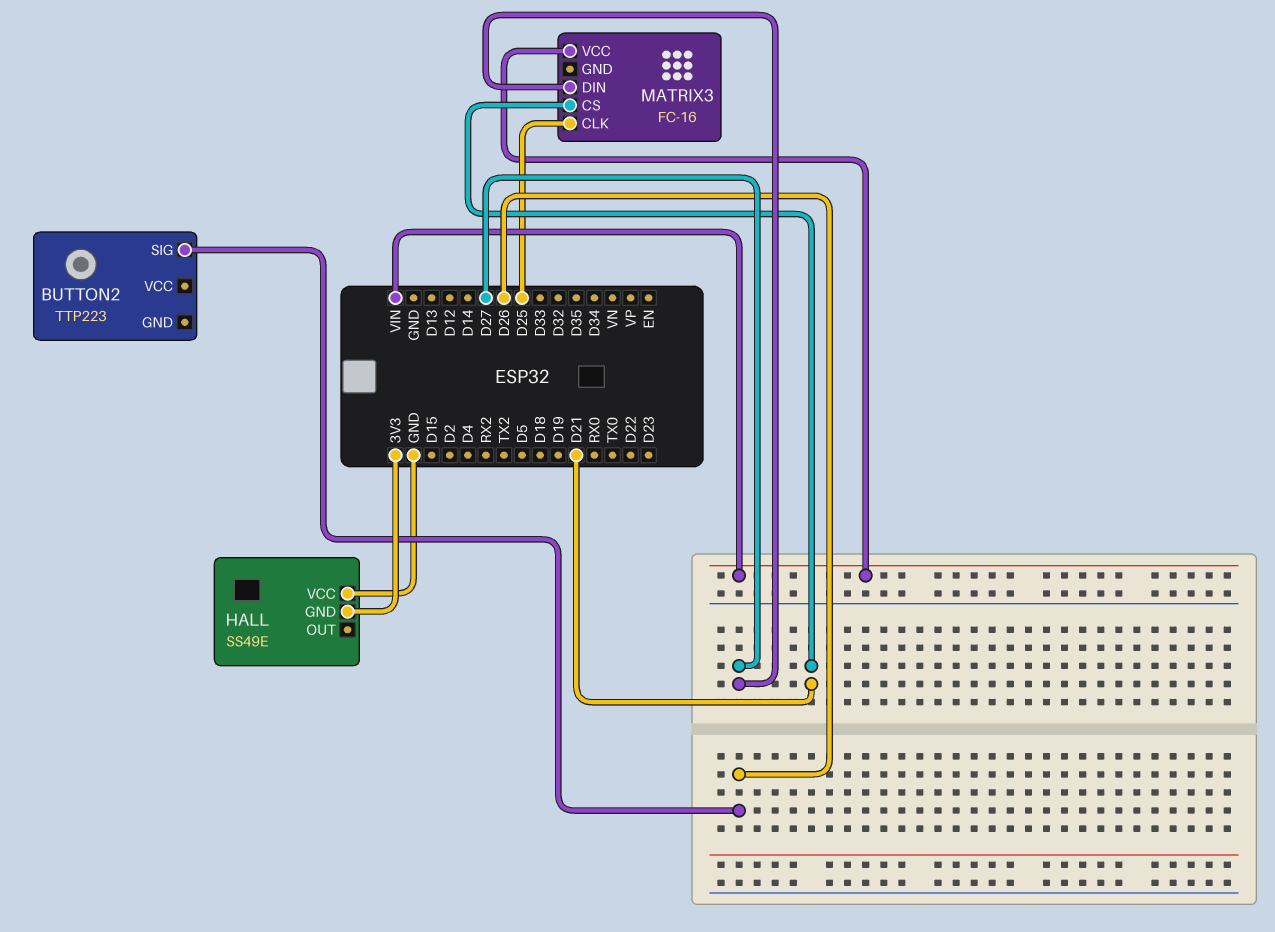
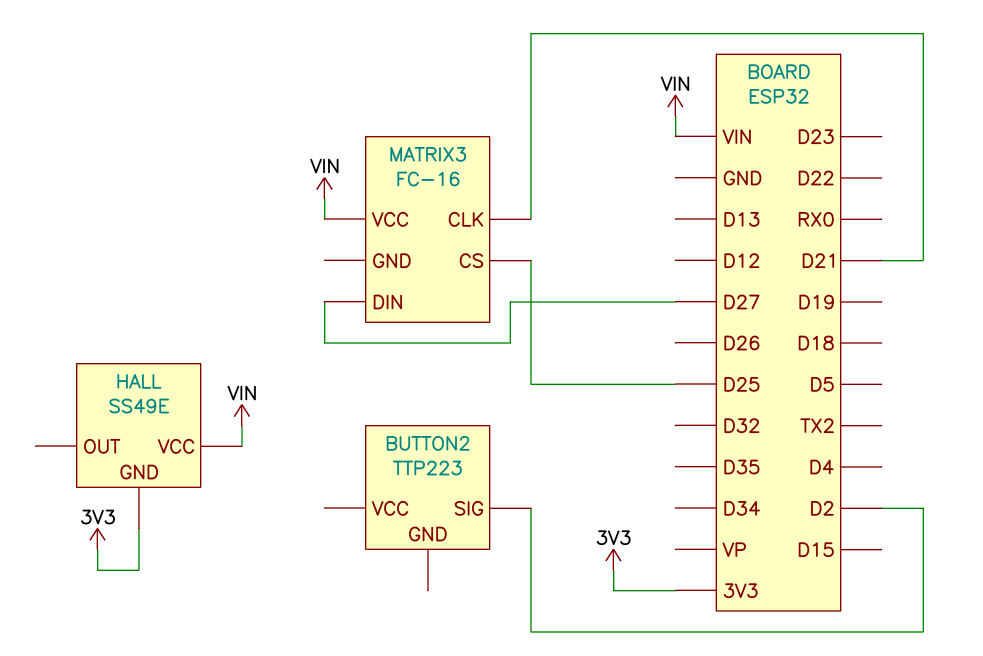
BUTTON2 pin SIG: D26 -> D2
HALL pin VCC: GND -> VIN
MATRIX3 pin CLK: D25 -> D21
MATRIX3 pin CS: D21 -> D25

